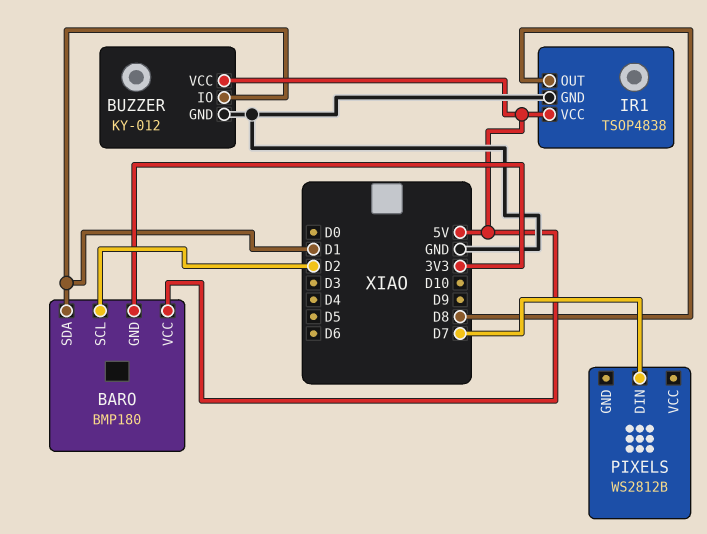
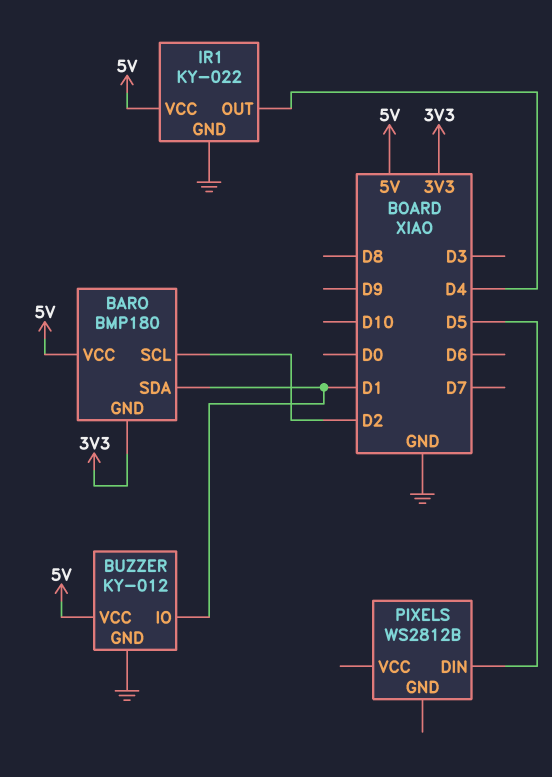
IR1: TSOP4838 -> KY-022
IR1 pin OUT: D8 -> D4
PIXELS pin DIN: D7 -> D5

